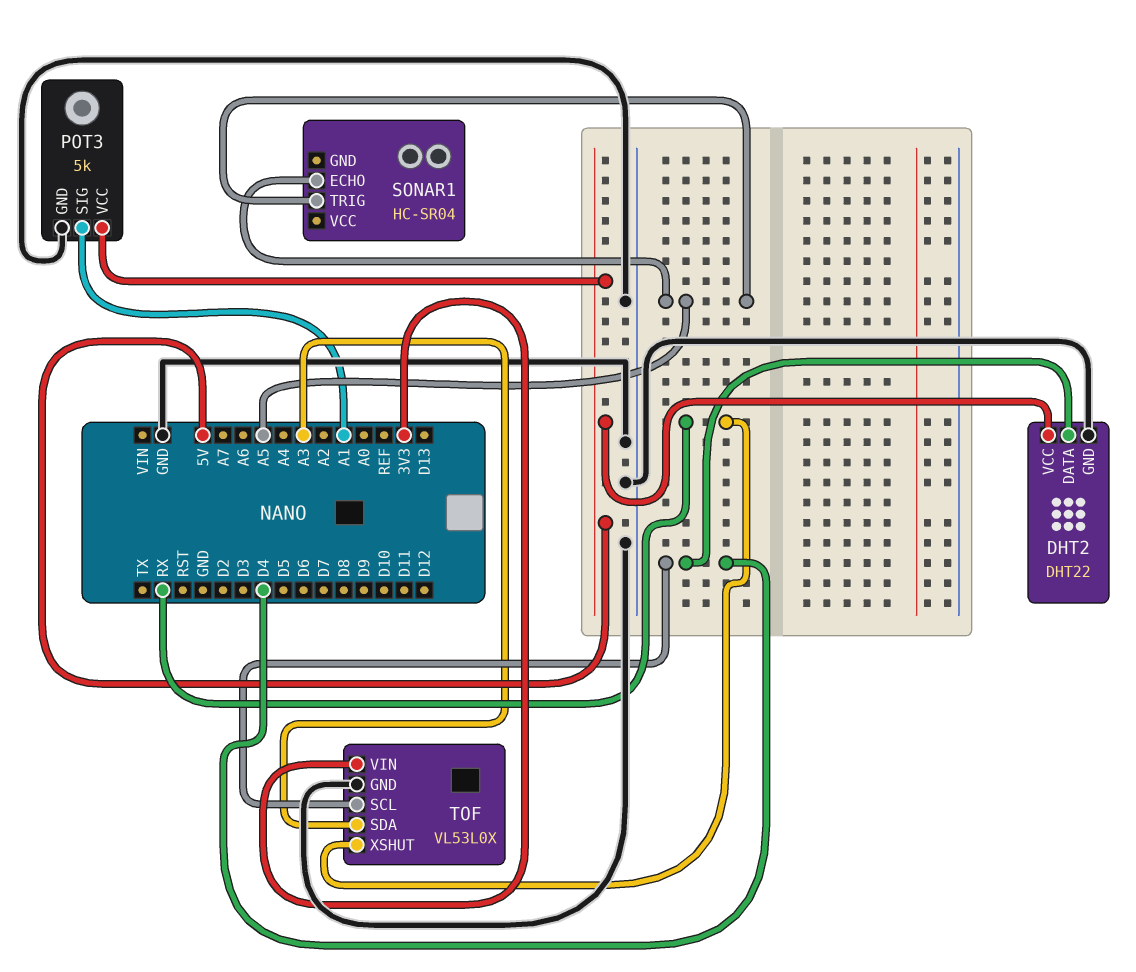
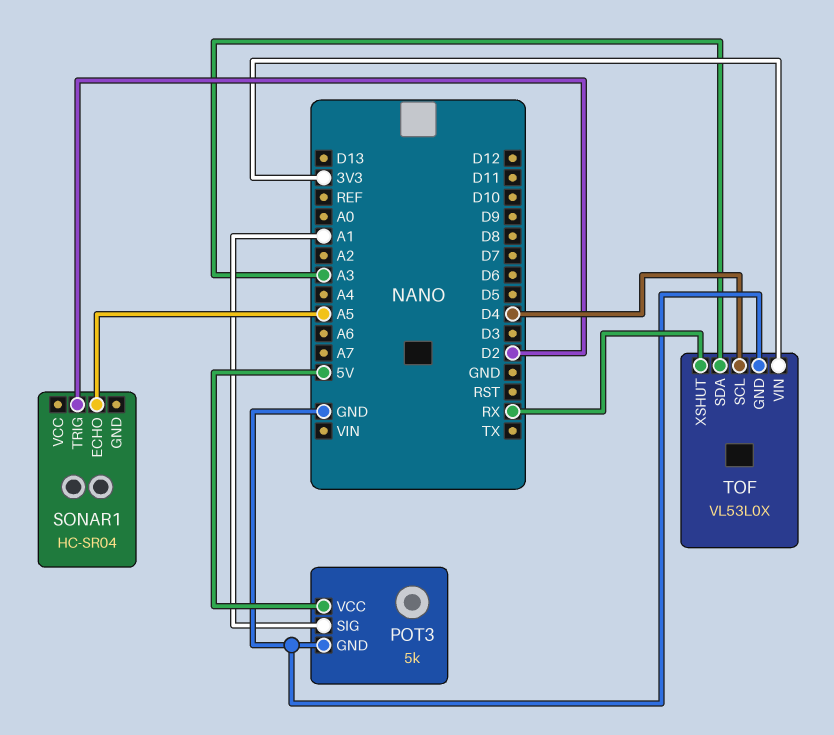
DHT2: DHT22 -> none
DHT2 pin DATA: D4 -> none
DHT2 pin GND: GND -> none
DHT2 pin VCC: 5V -> none
SONAR1 pin TRIG: A5 -> D2

